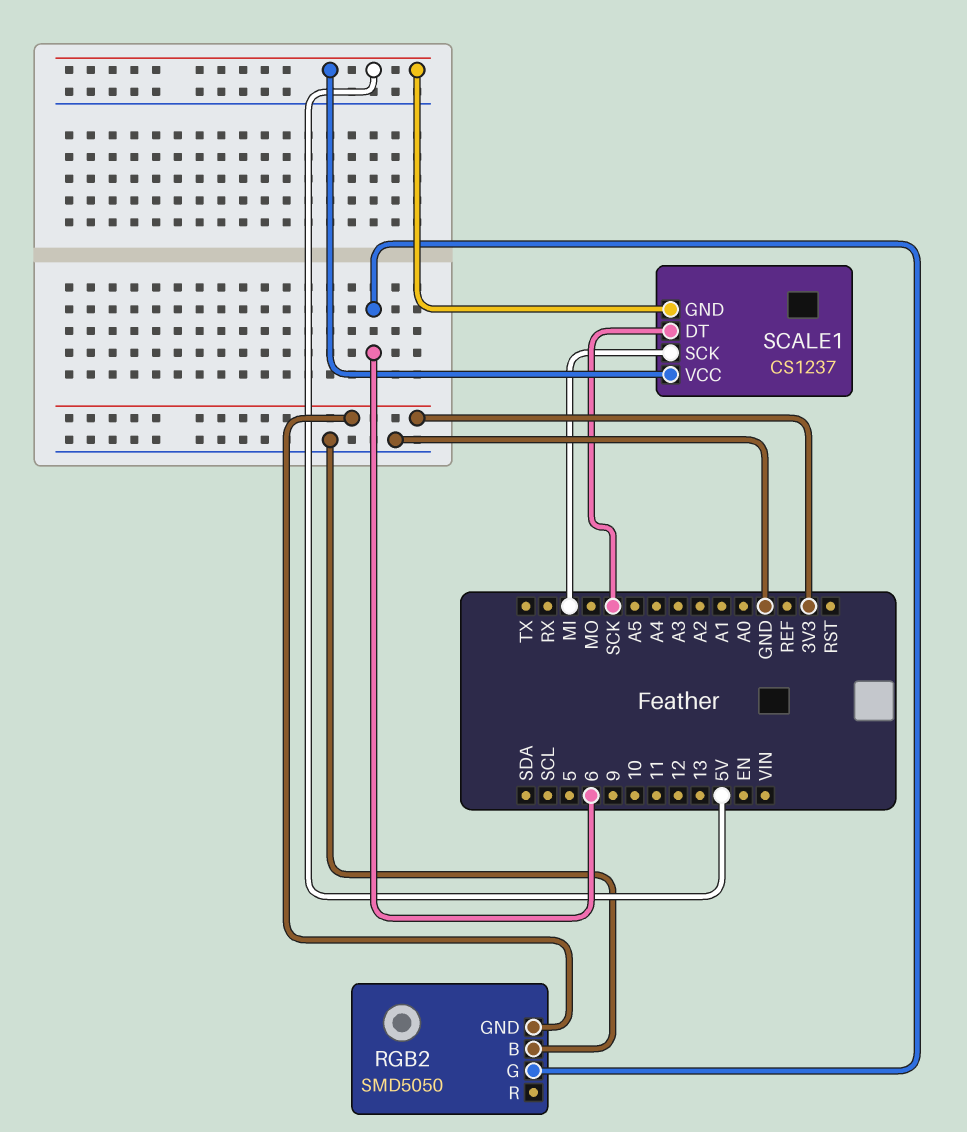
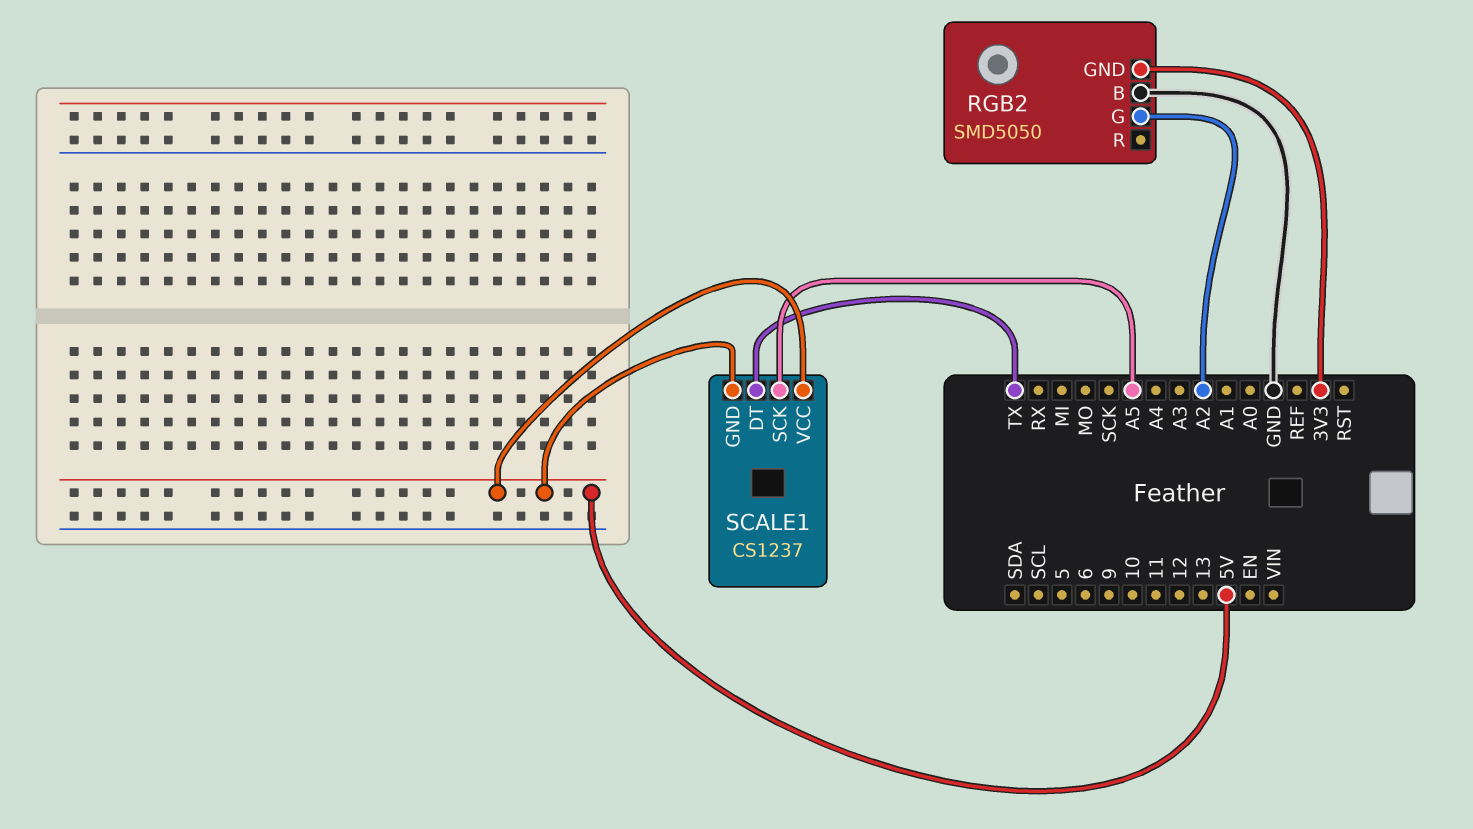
RGB2 pin G: 6 -> A2
SCALE1 pin DT: SCK -> TX
SCALE1 pin SCK: MI -> A5

